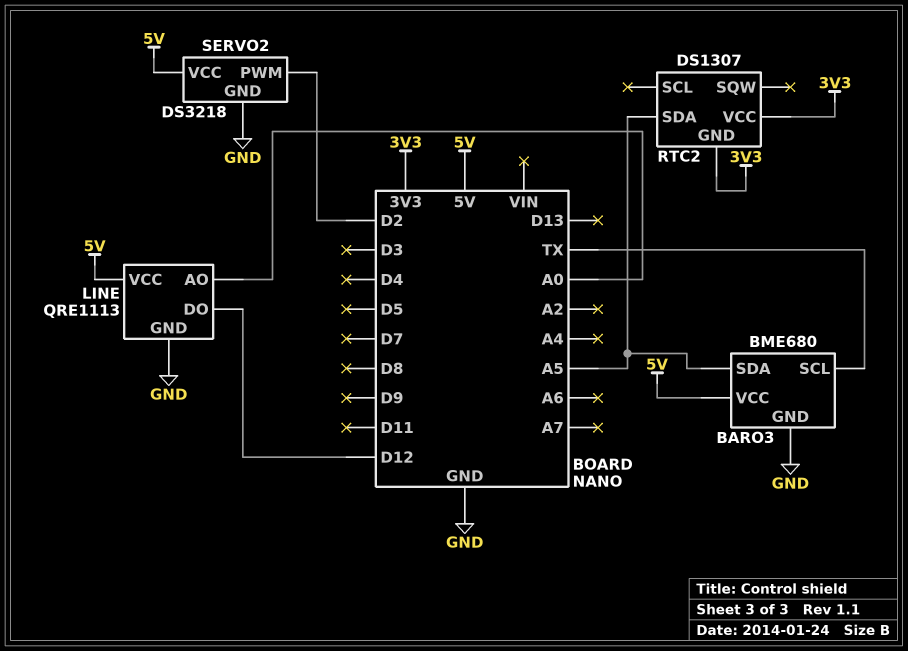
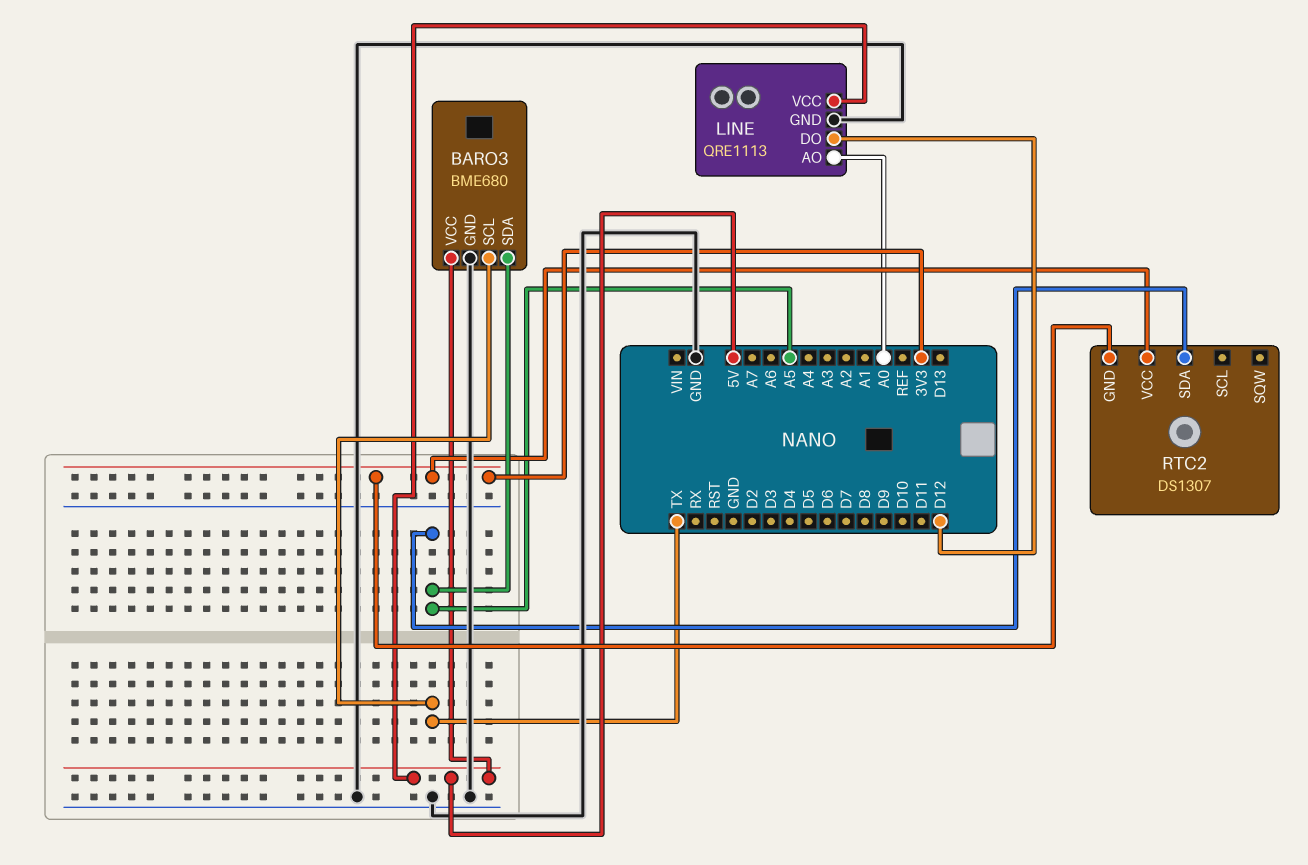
SERVO2: DS3218 -> none
SERVO2 pin GND: GND -> none
SERVO2 pin PWM: D2 -> none
SERVO2 pin VCC: 5V -> none

